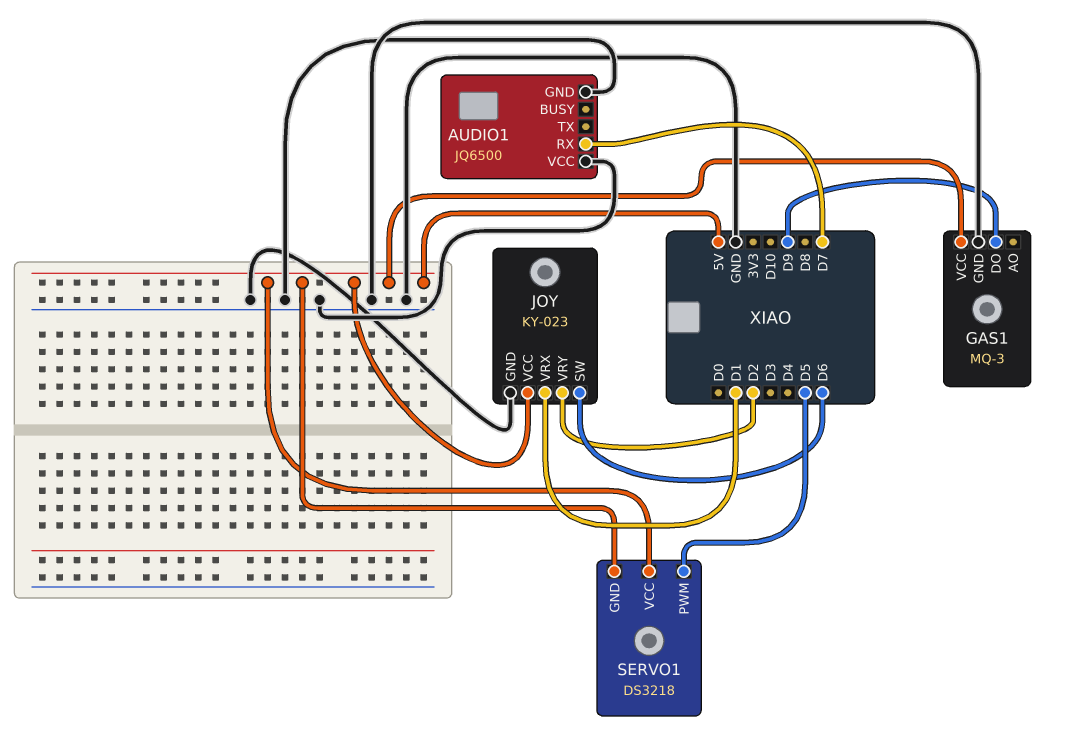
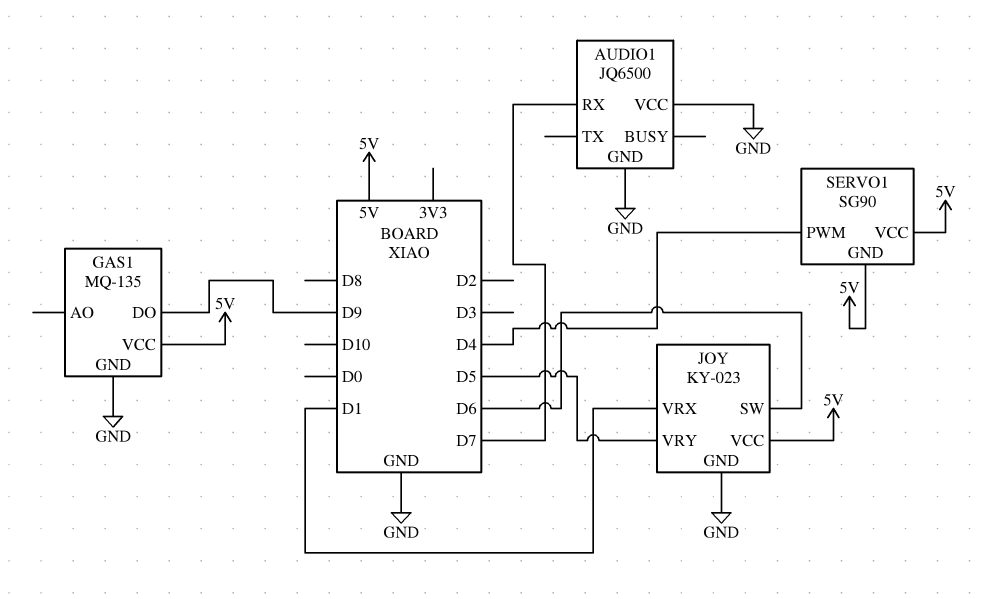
GAS1: MQ-3 -> MQ-135
JOY pin VRY: D2 -> D5
SERVO1: DS3218 -> SG90
SERVO1 pin PWM: D5 -> D4

